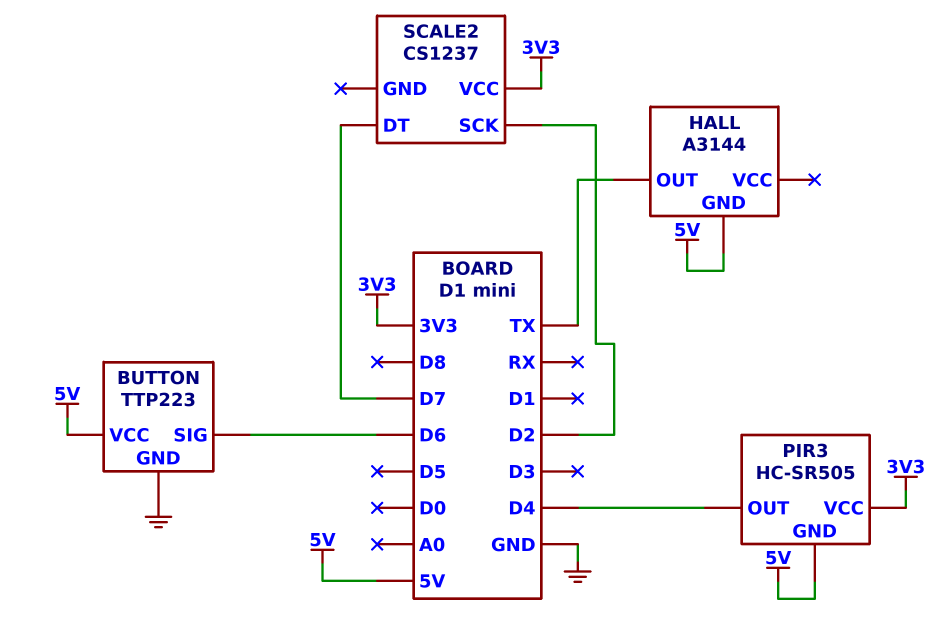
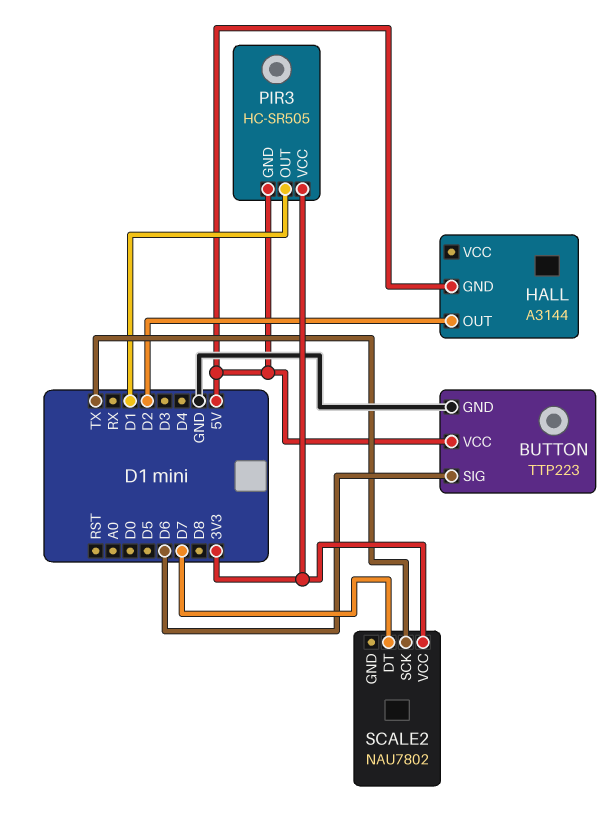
HALL pin OUT: TX -> D2
PIR3 pin OUT: D4 -> D1
SCALE2: CS1237 -> NAU7802
SCALE2 pin SCK: D2 -> TX

